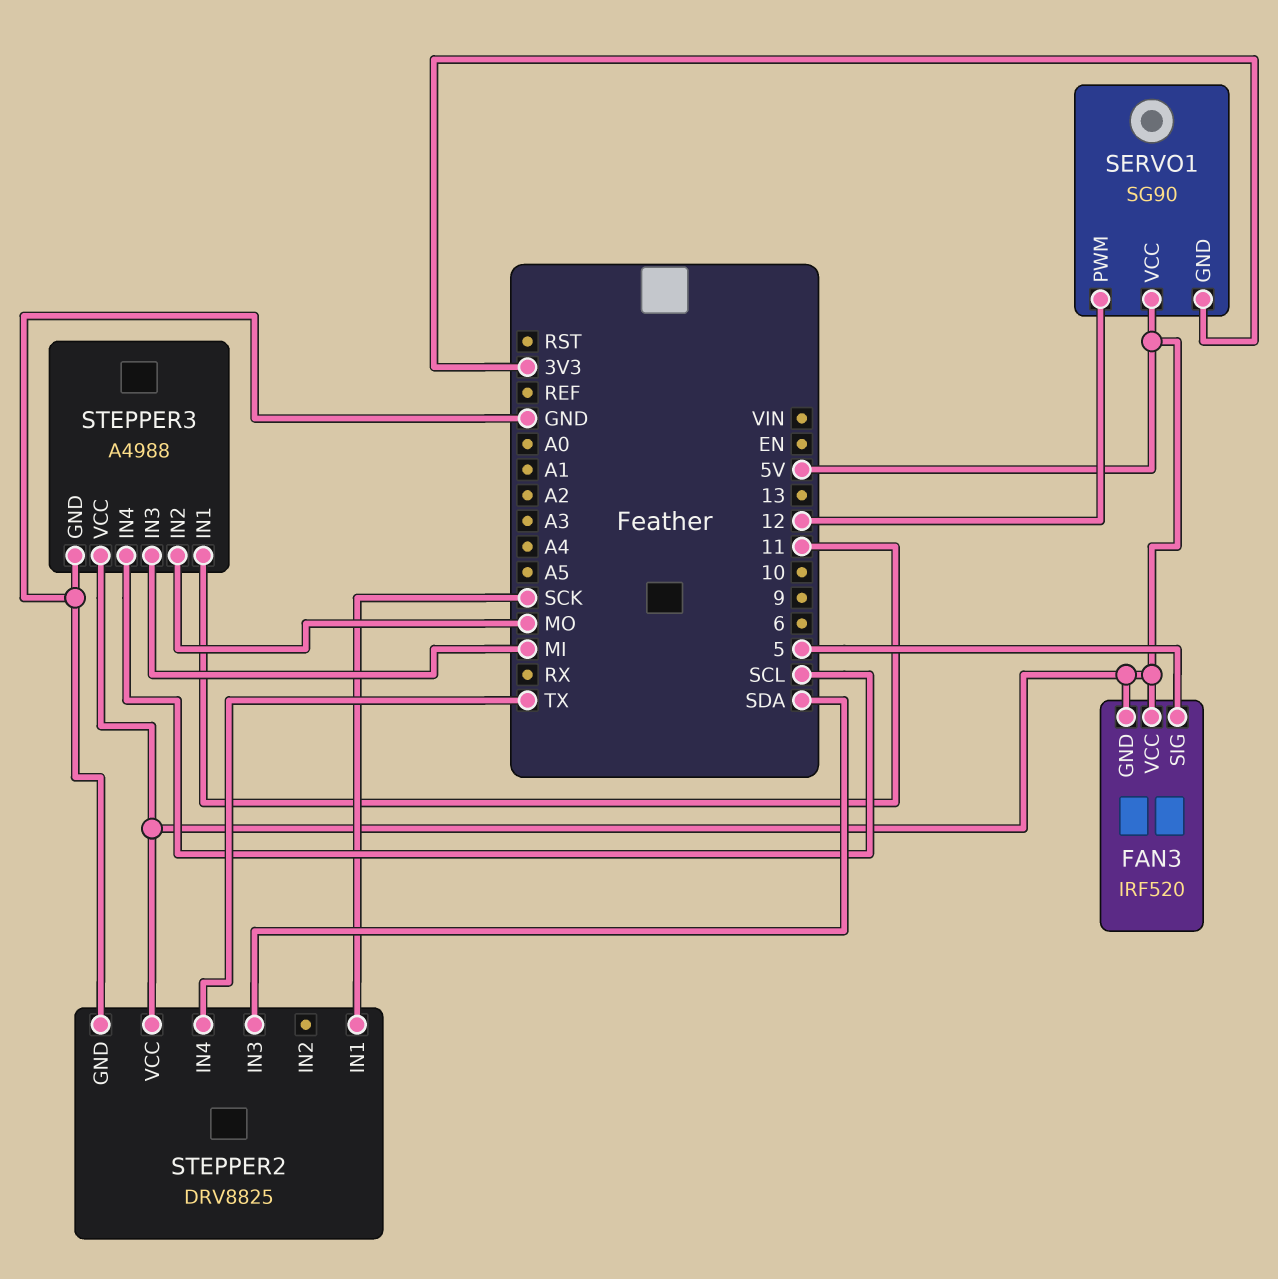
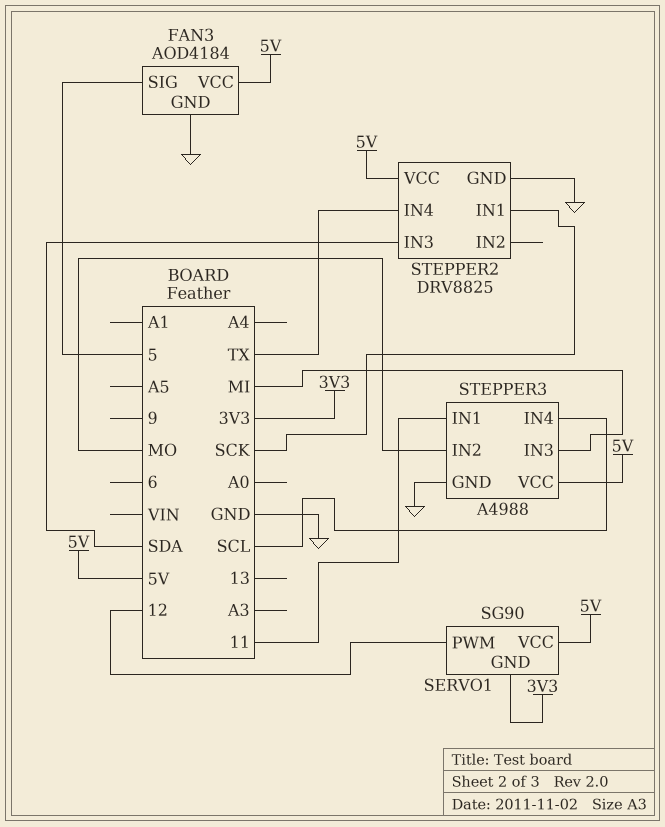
FAN3: IRF520 -> AOD4184
FAN3 pin GND: 5V -> GND

